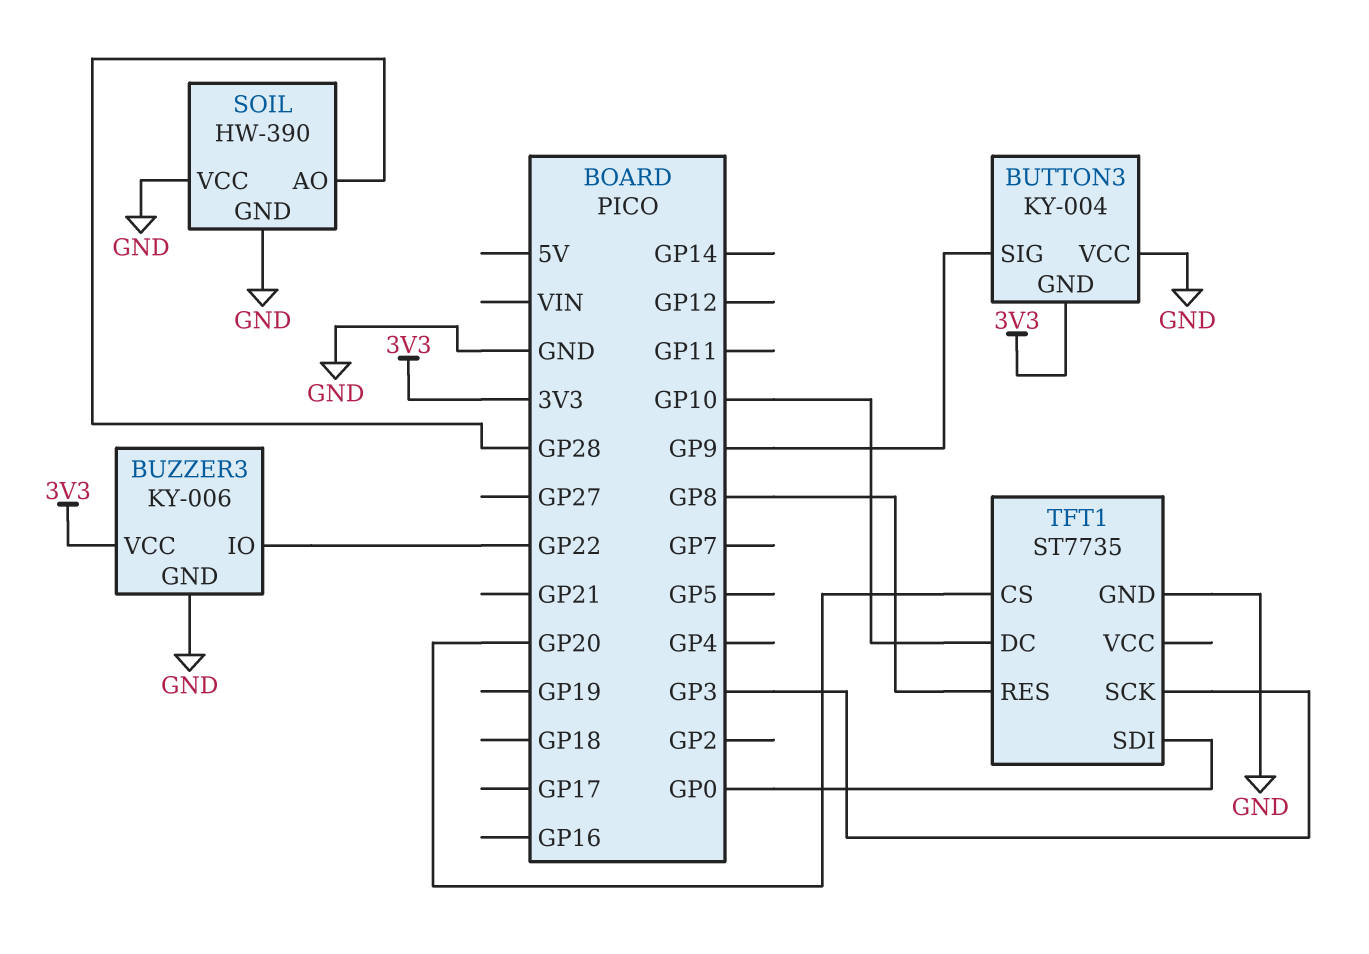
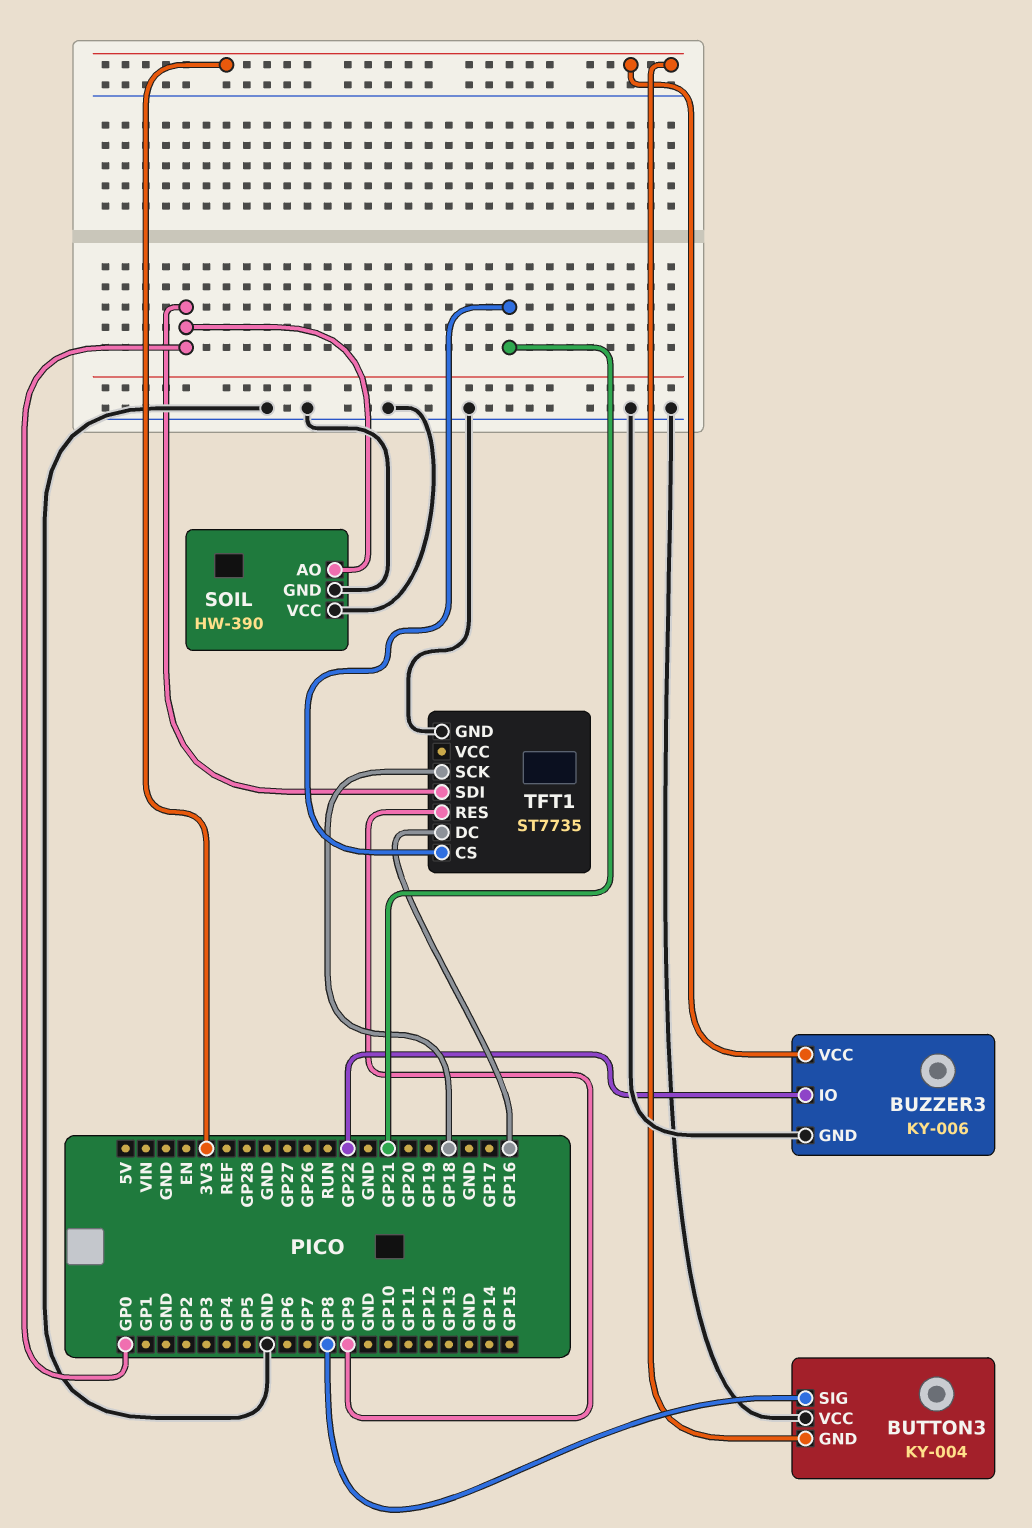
BUTTON3 pin SIG: GP9 -> GP8
SOIL pin AO: GP28 -> GP0
TFT1 pin CS: GP20 -> GP21
TFT1 pin DC: GP10 -> GP16
TFT1 pin RES: GP8 -> GP9
TFT1 pin SCK: GP3 -> GP18

